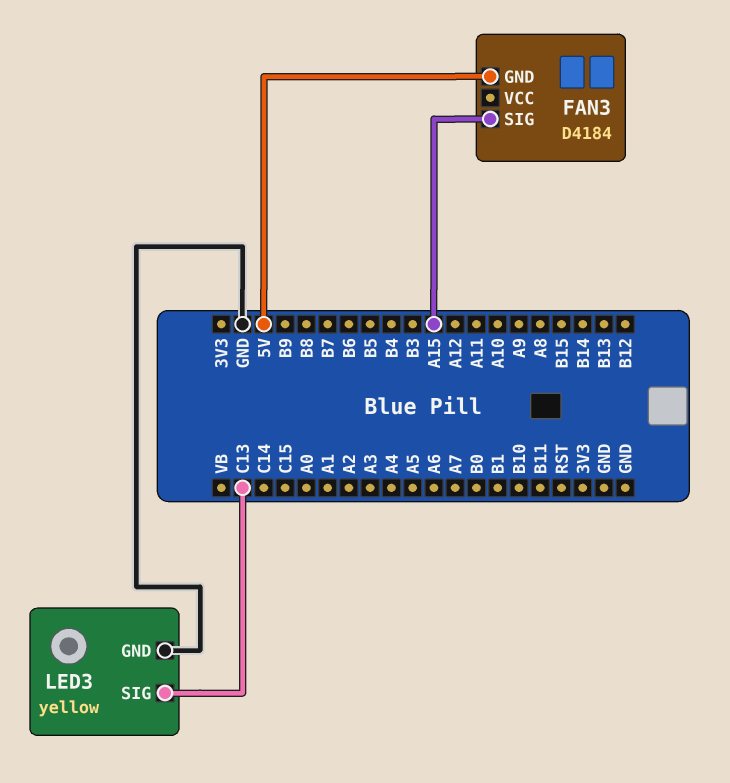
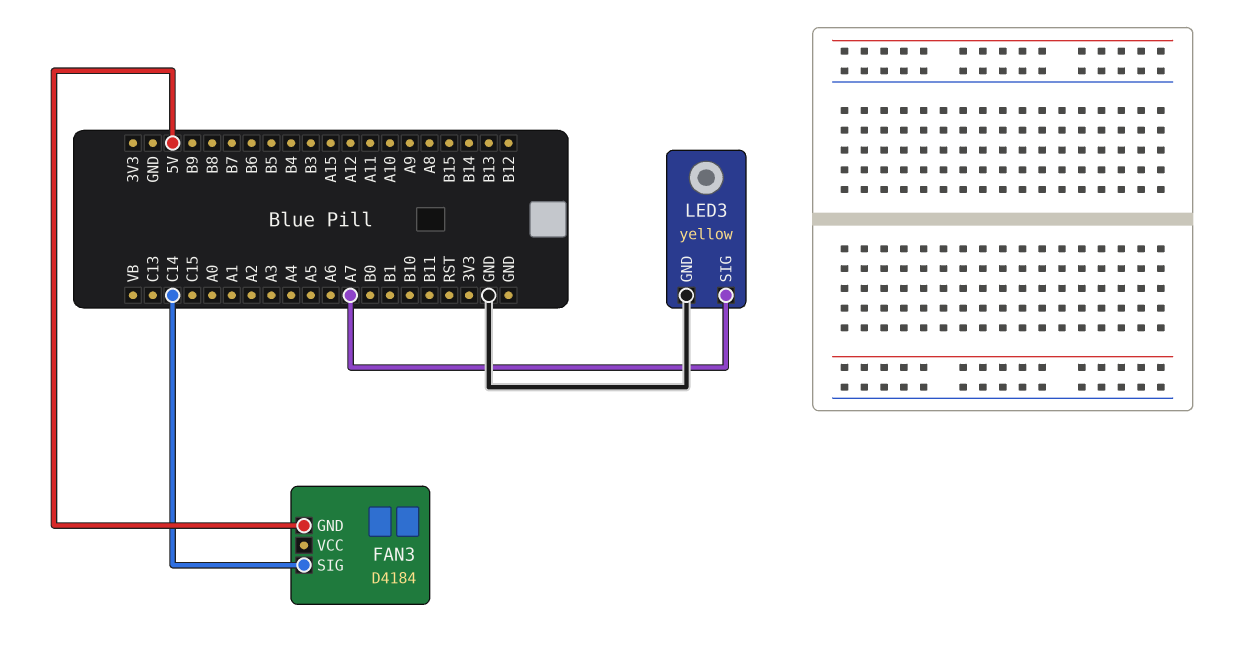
FAN3 pin SIG: A15 -> C14
LED3 pin SIG: C13 -> A7

